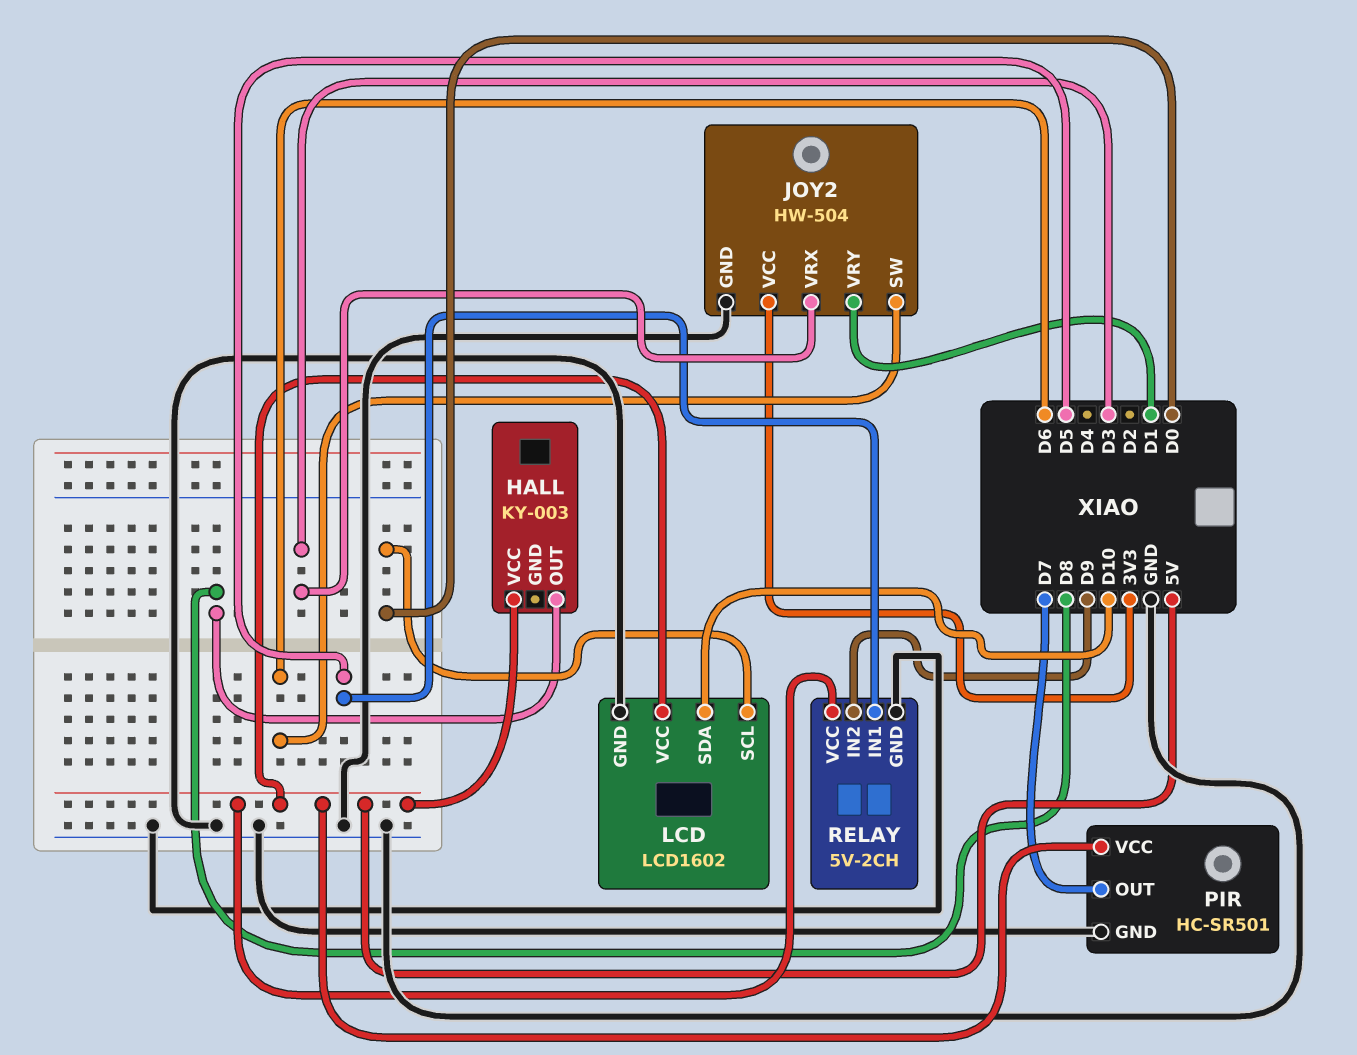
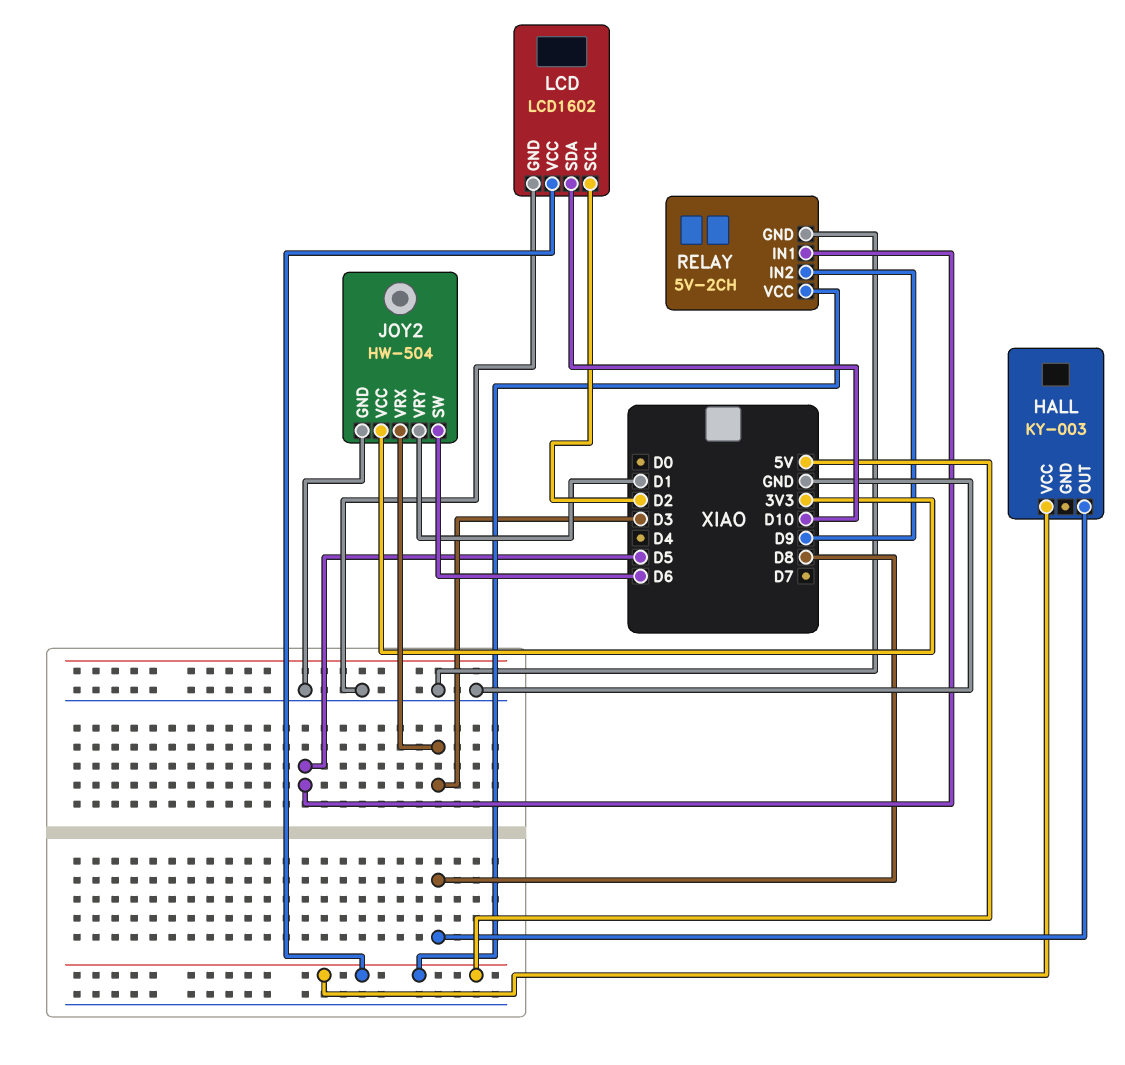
LCD pin SCL: D0 -> D2
PIR: HC-SR501 -> none
PIR pin GND: GND -> none
PIR pin OUT: D7 -> none
PIR pin VCC: 5V -> none

